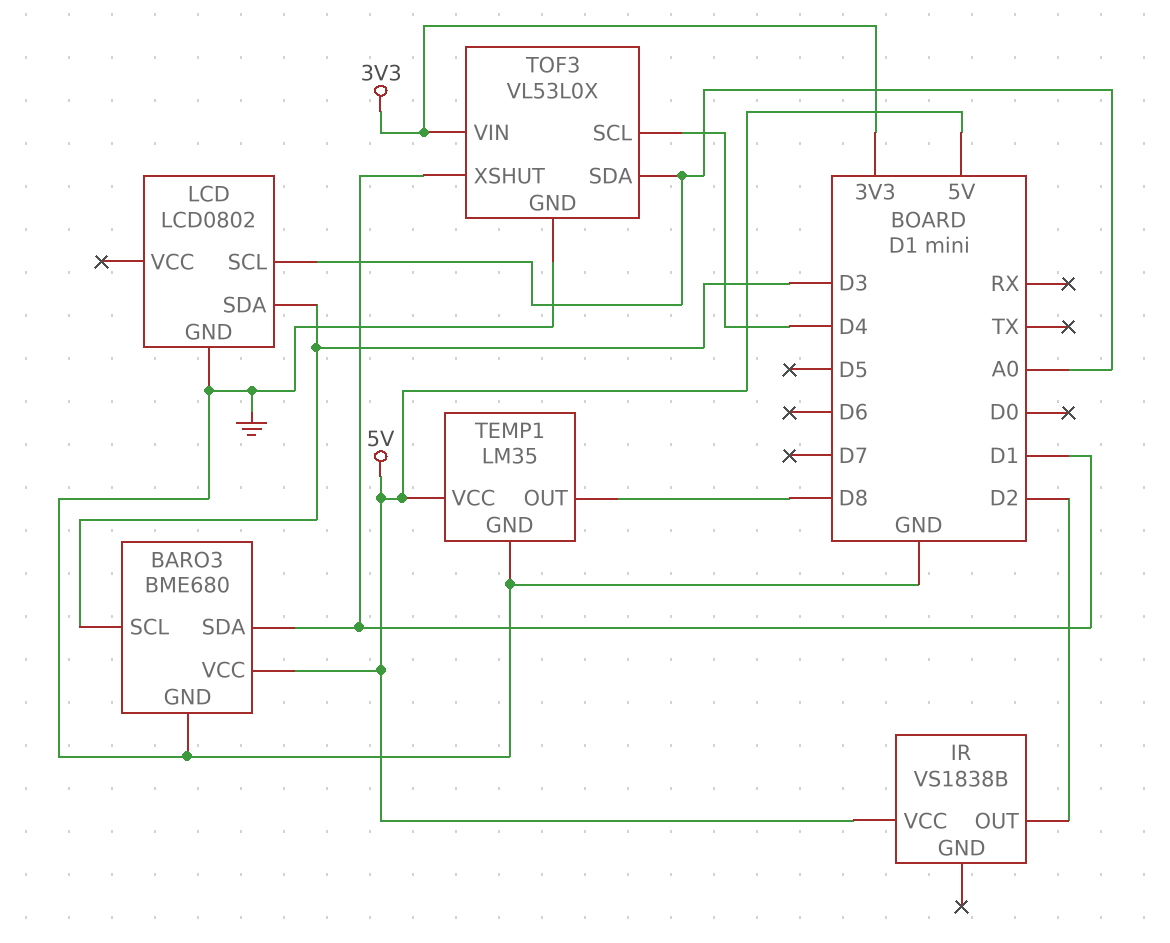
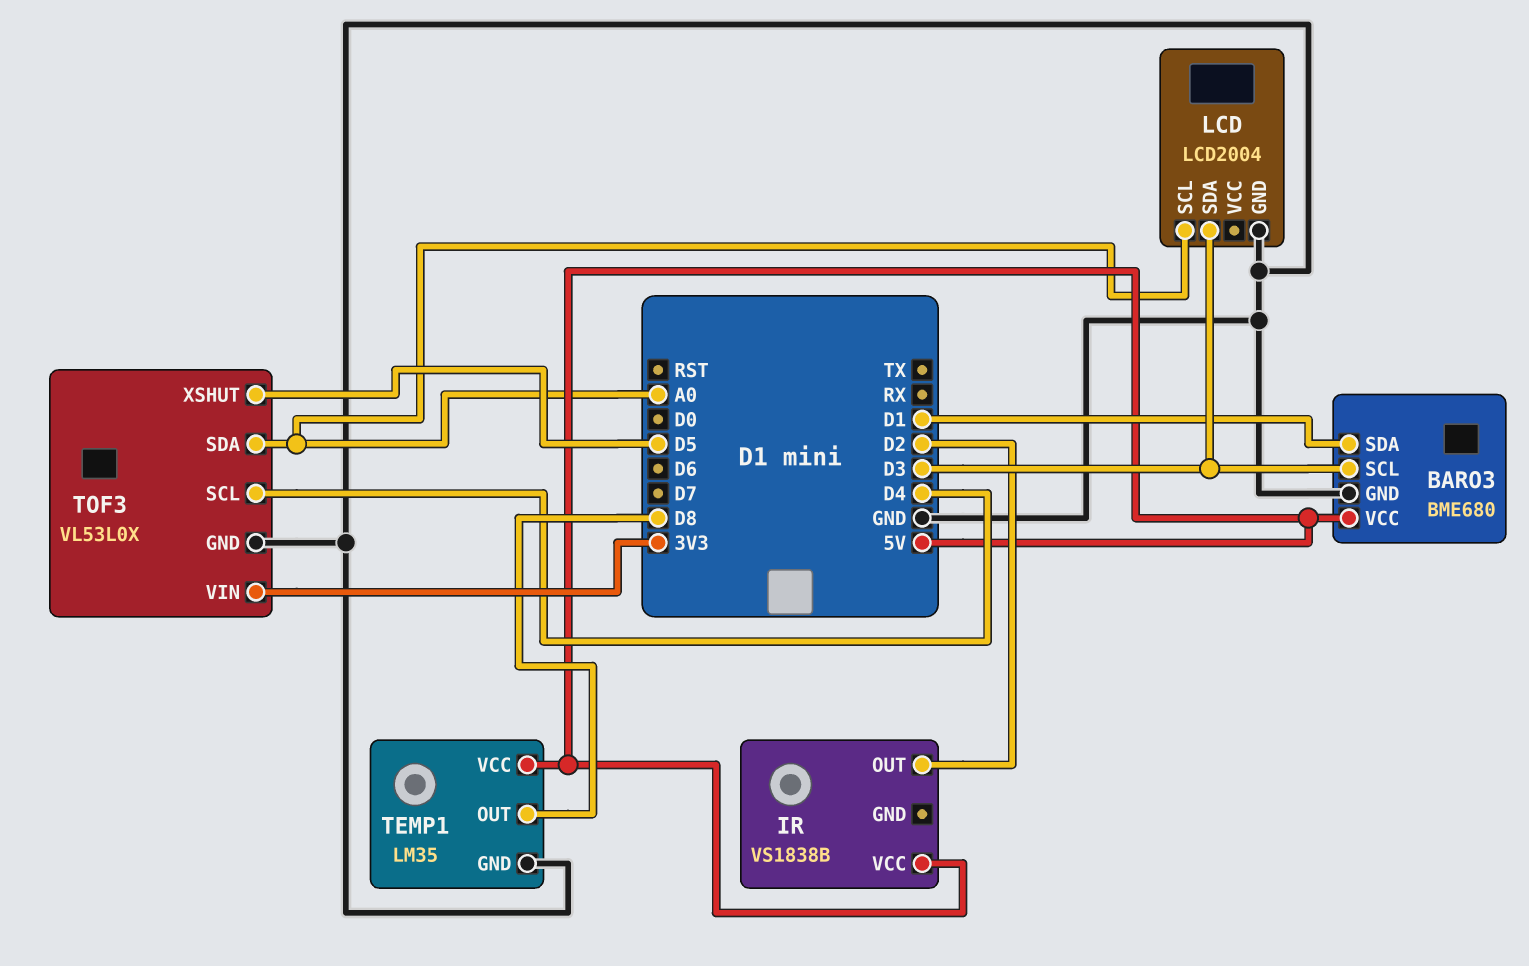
LCD: LCD0802 -> LCD2004
TOF3 pin XSHUT: D1 -> D5

